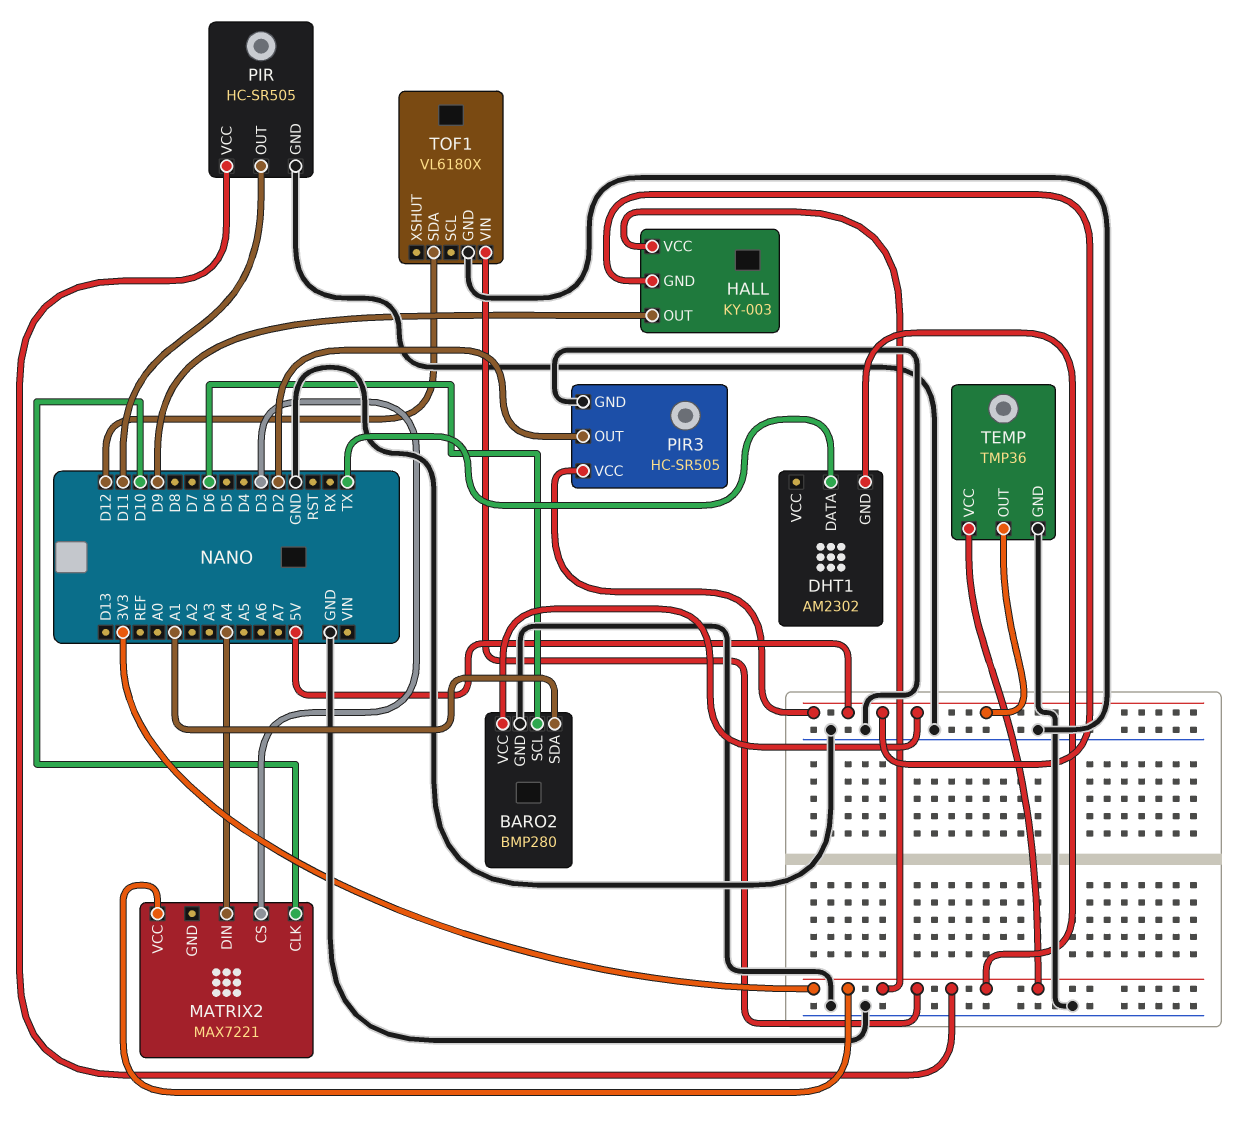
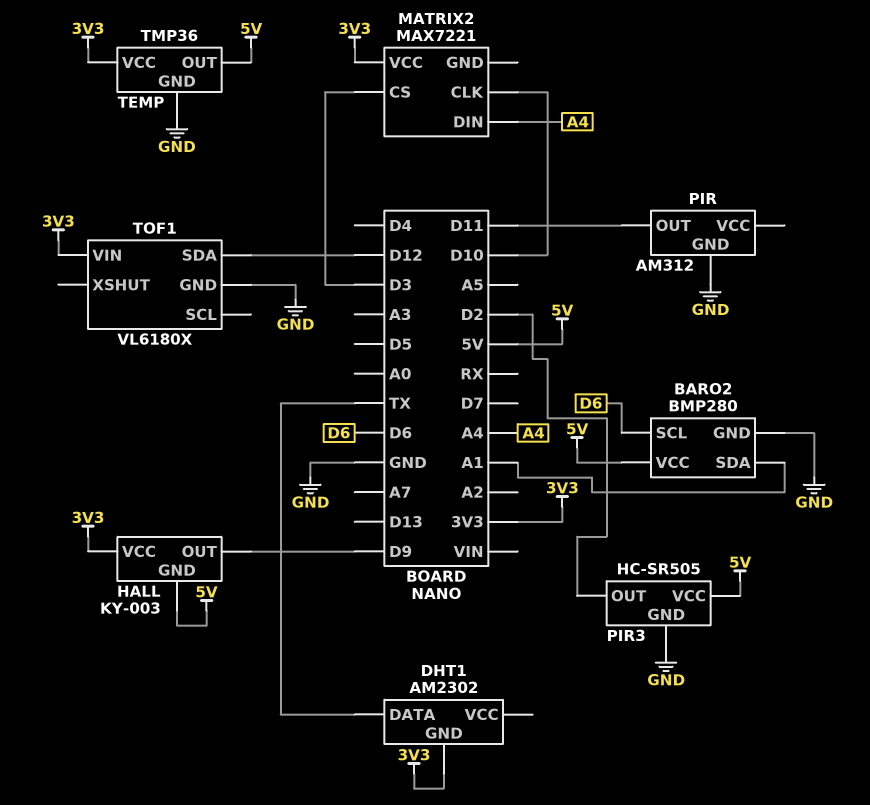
PIR: HC-SR505 -> AM312
PIR pin VCC: 3V3 -> none

